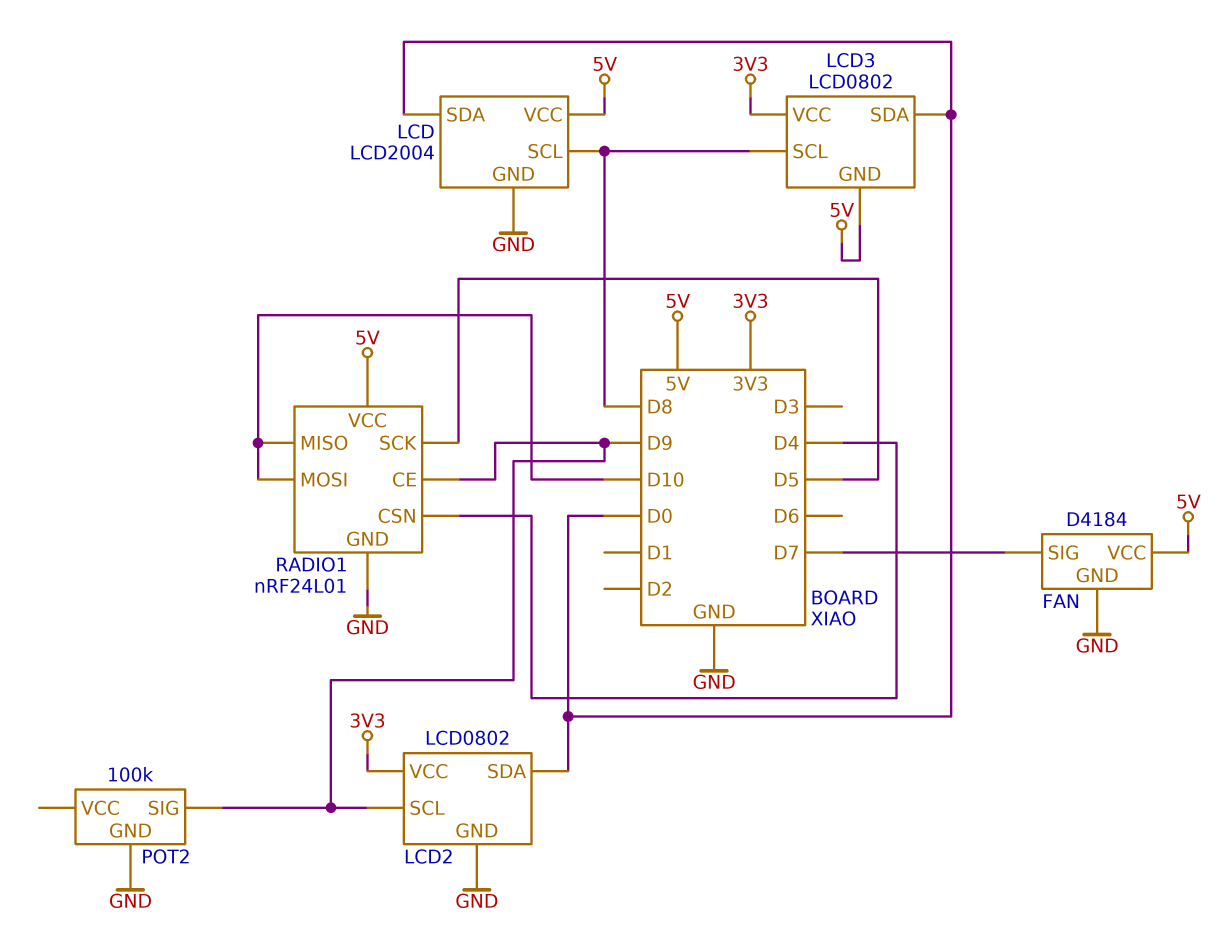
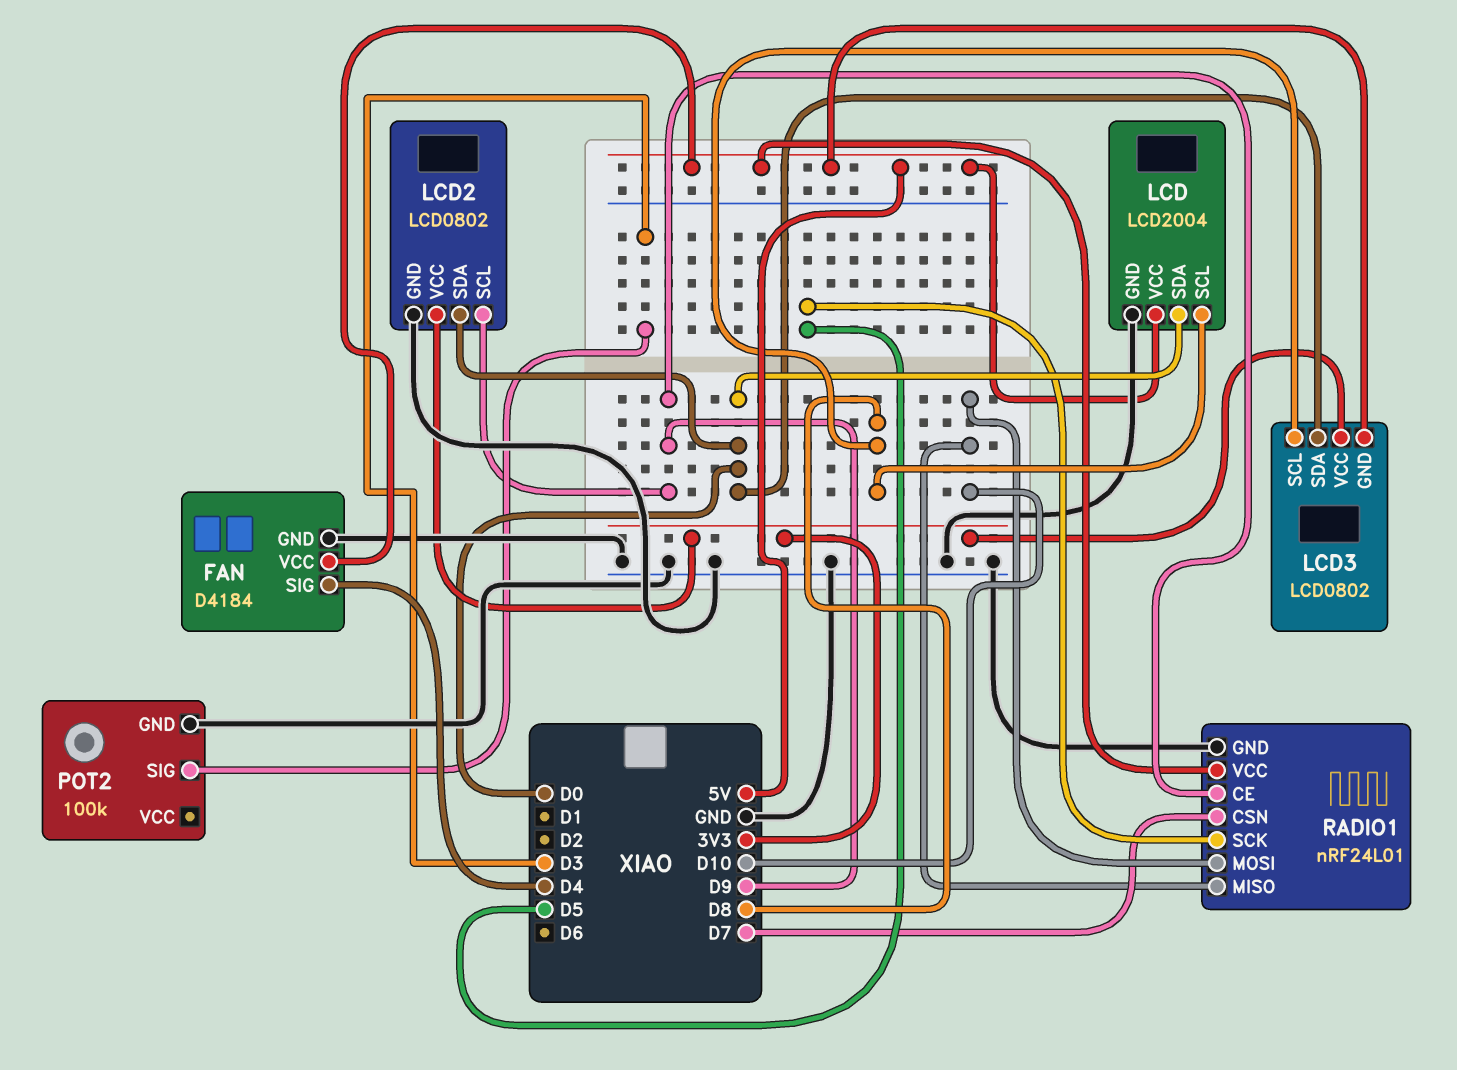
FAN pin SIG: D7 -> D4
POT2 pin SIG: D9 -> D3
RADIO1 pin CSN: D4 -> D7

